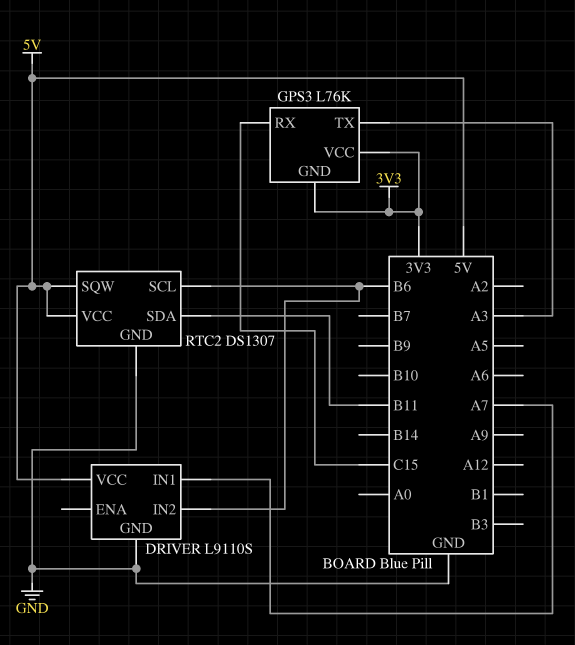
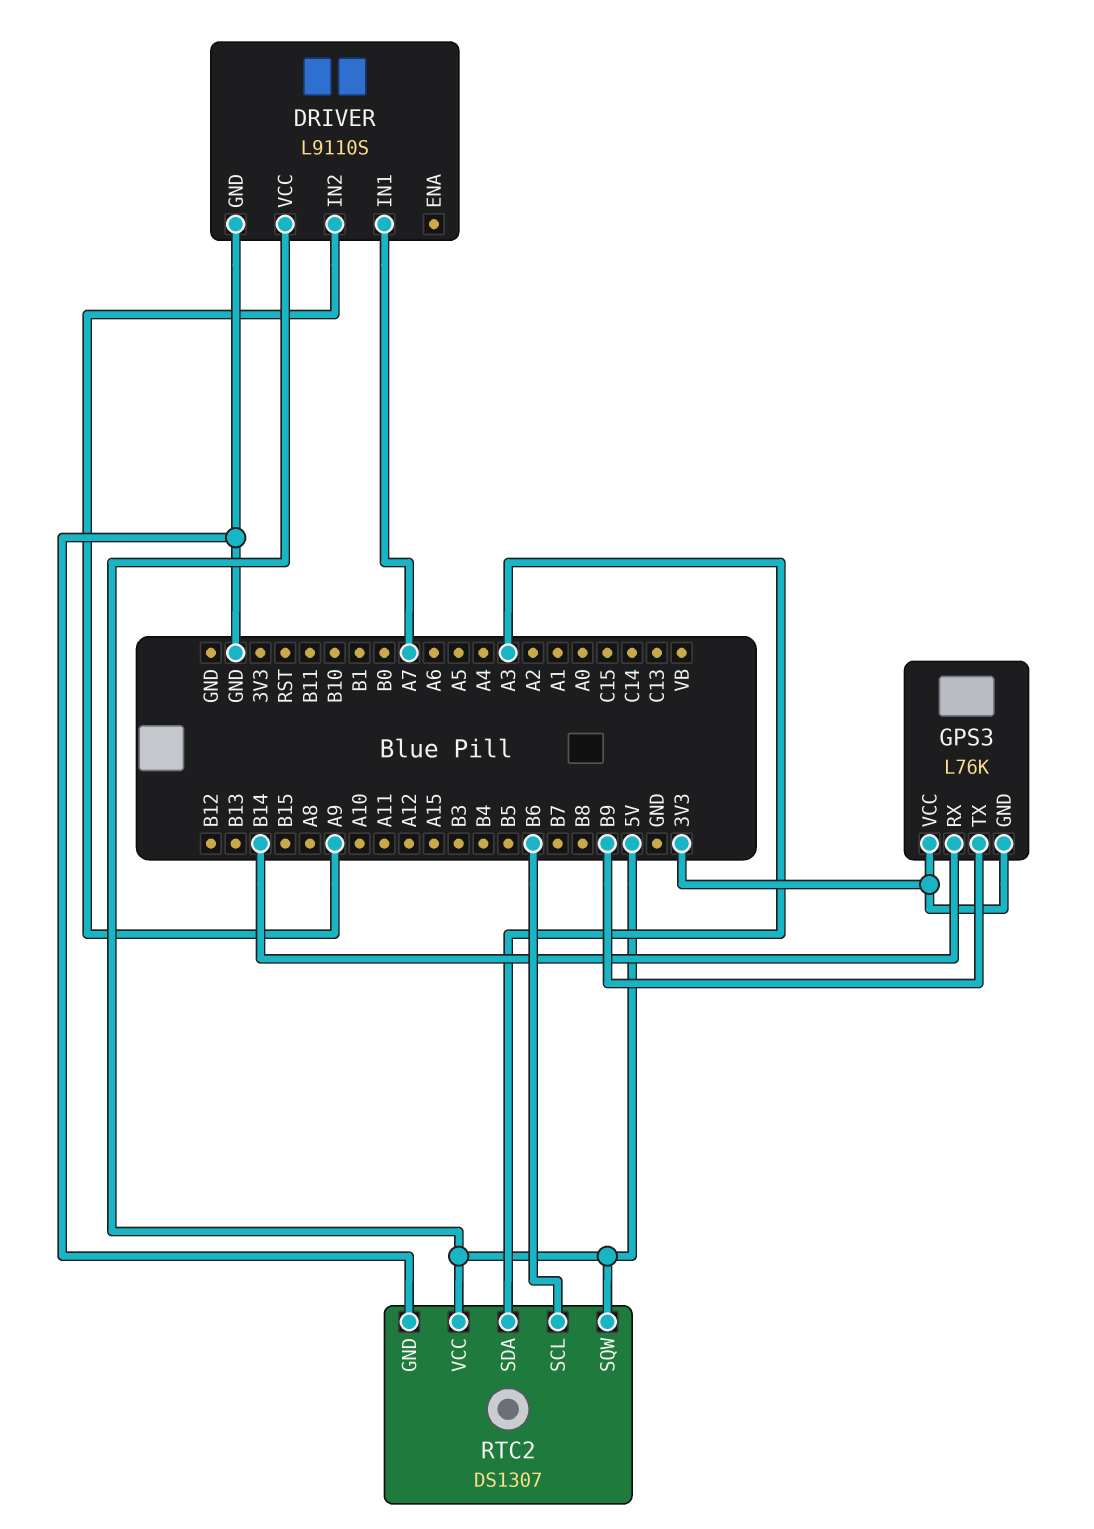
DRIVER pin IN2: B6 -> A9
GPS3 pin RX: C15 -> B14
GPS3 pin TX: A3 -> B9
RTC2 pin SDA: B11 -> A3

